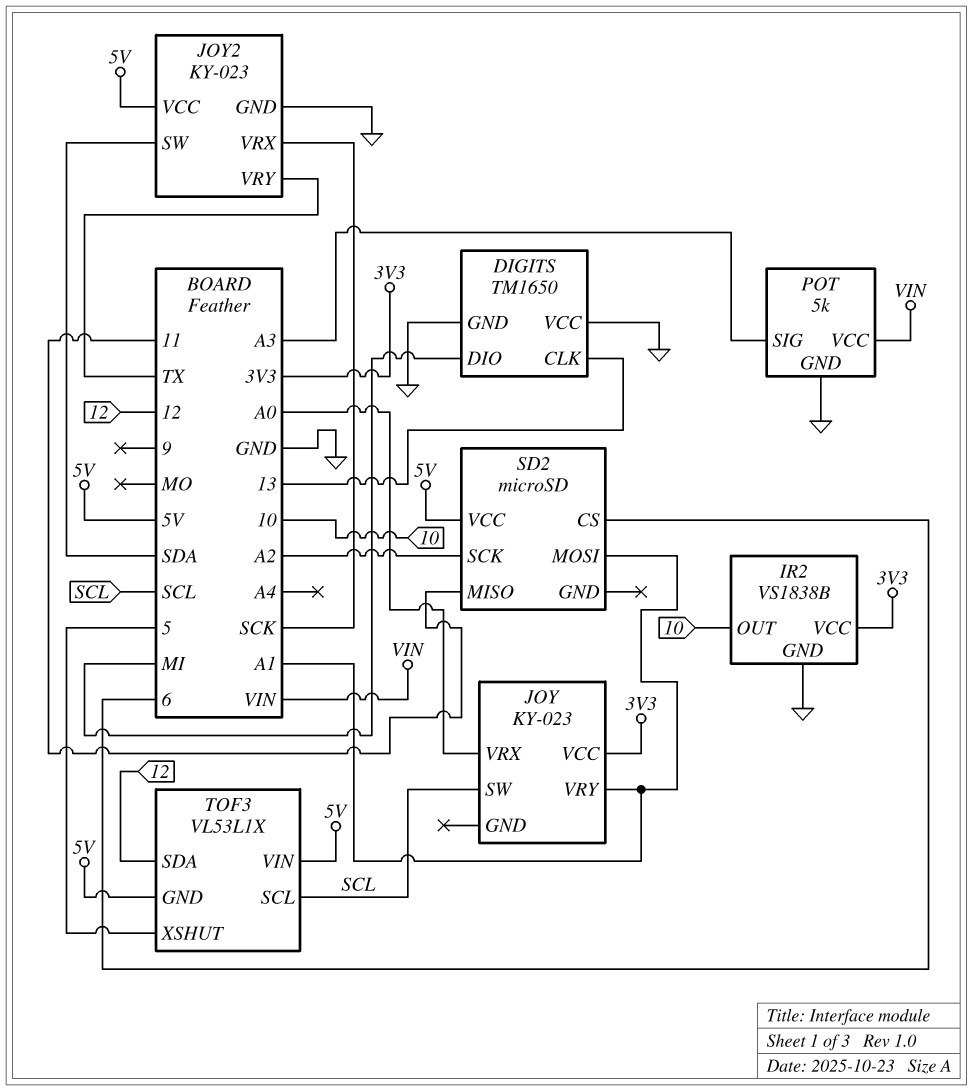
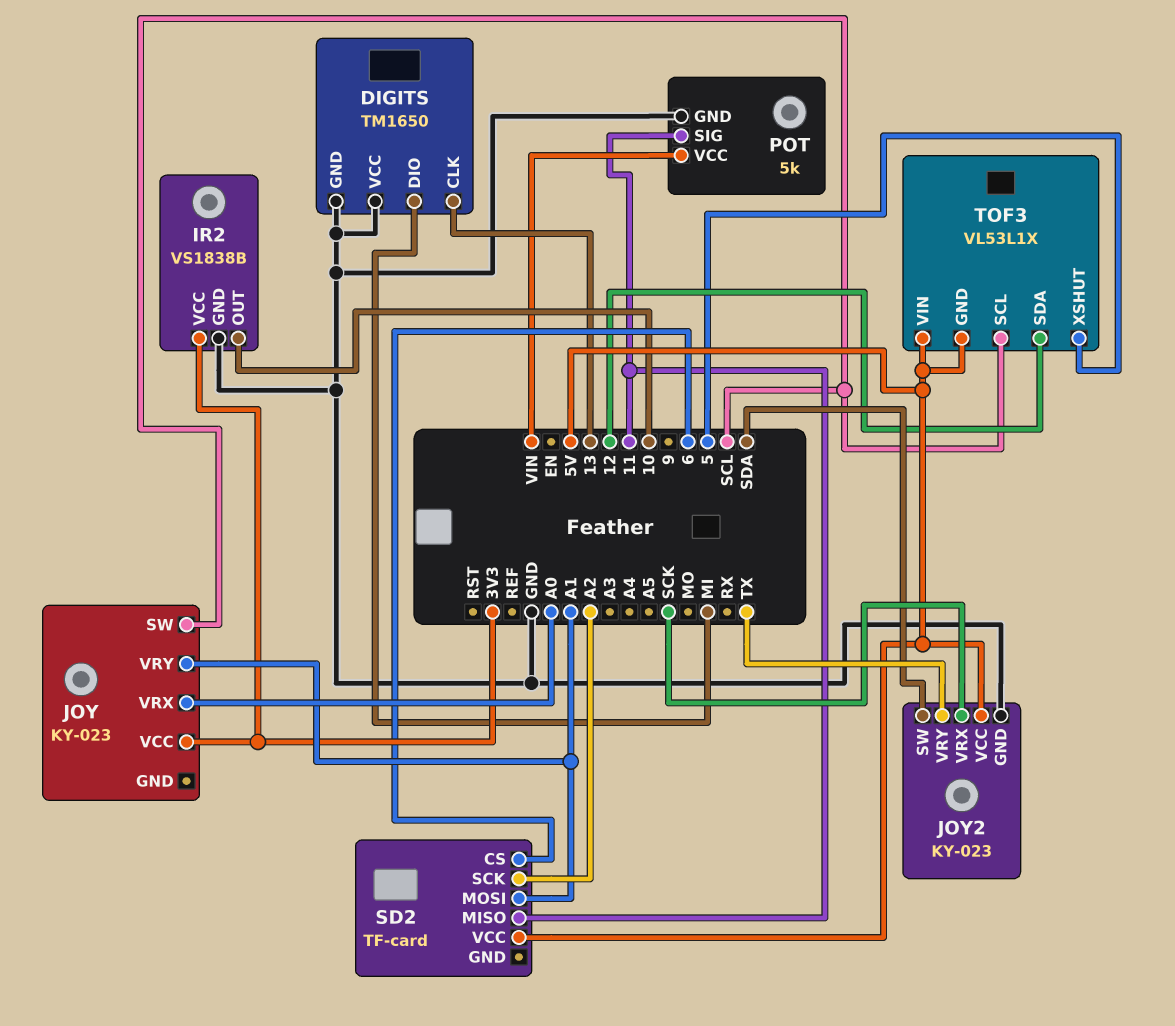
POT pin SIG: A3 -> 11
SD2: microSD -> TF-card

